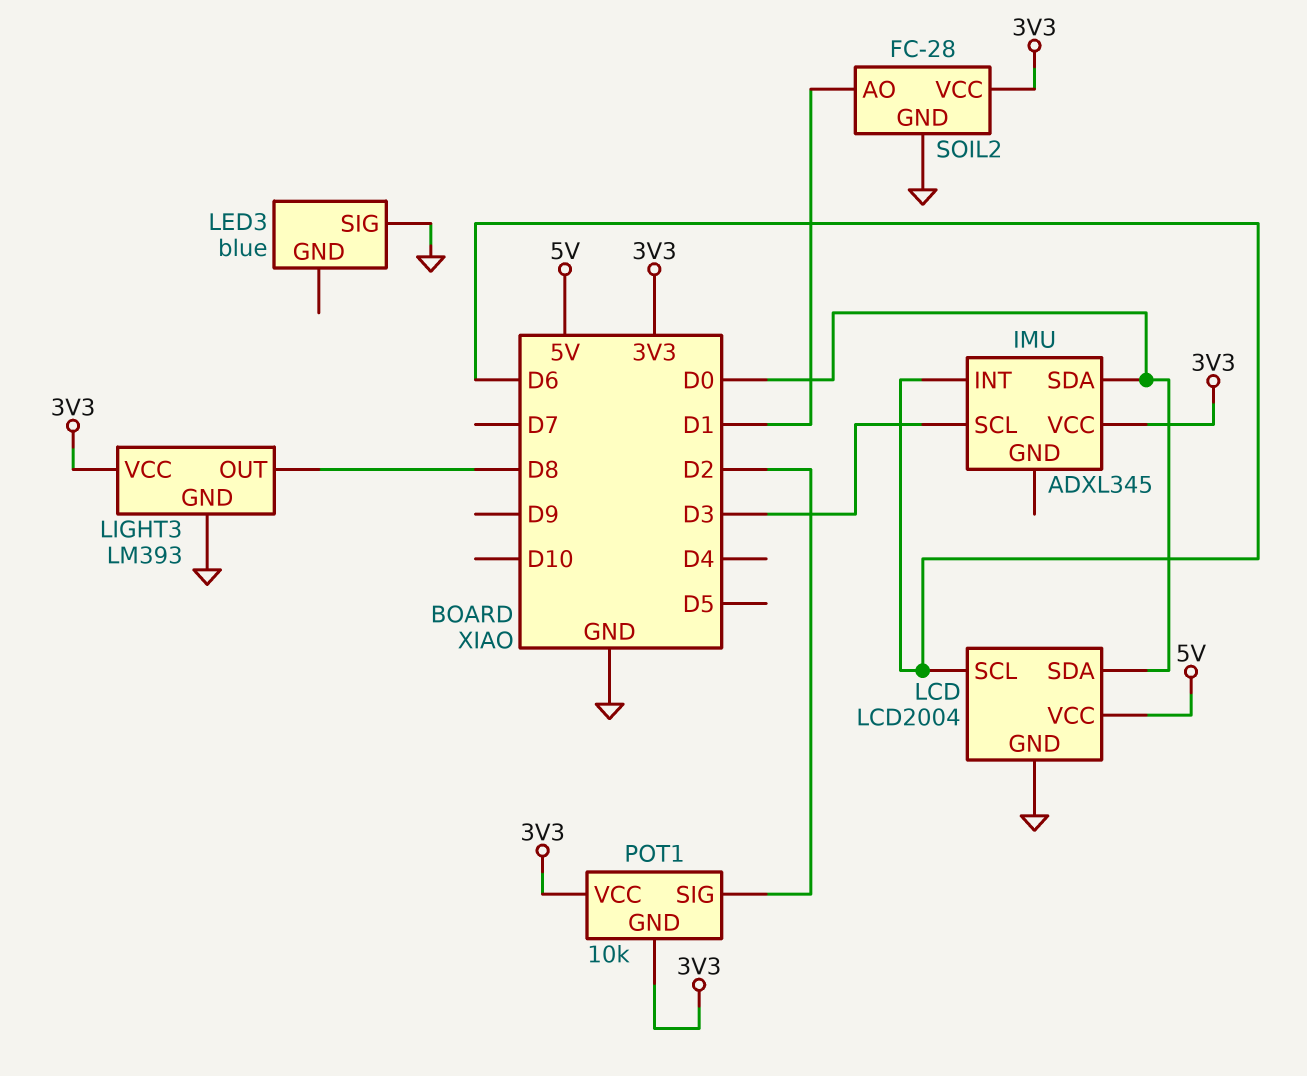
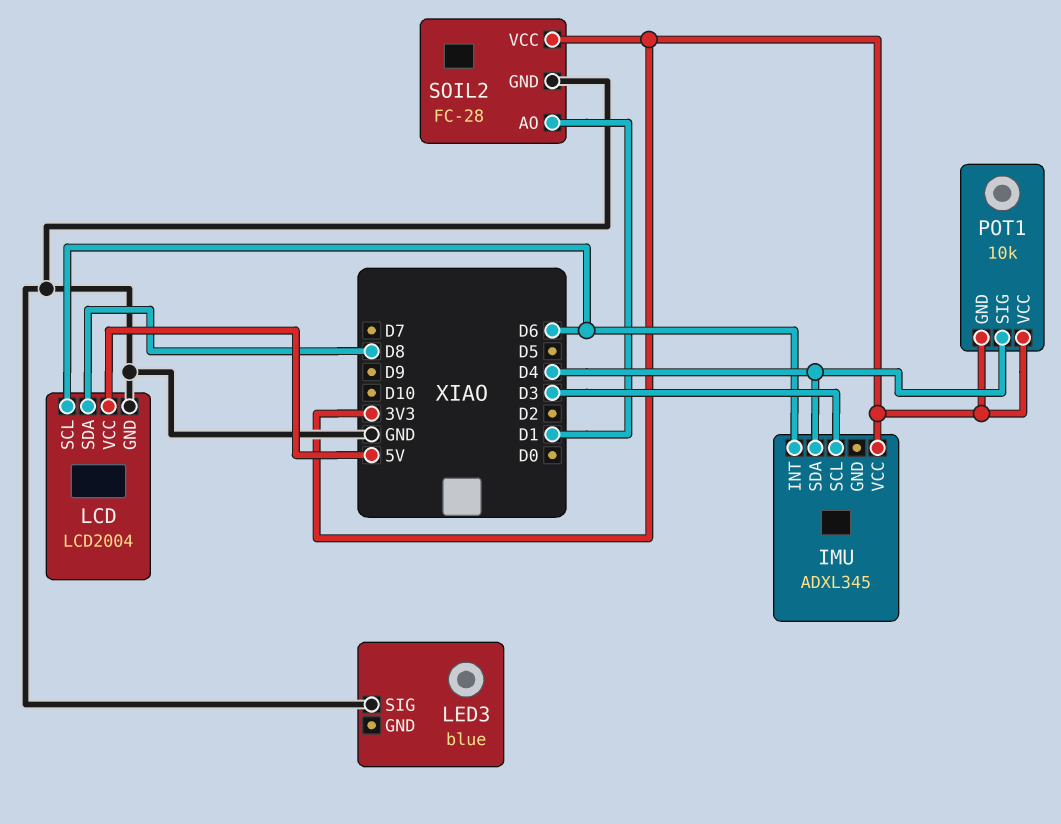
IMU pin SDA: D0 -> D4
LCD pin SDA: D0 -> D8
LIGHT3: LM393 -> none
LIGHT3 pin GND: GND -> none
LIGHT3 pin OUT: D8 -> none
LIGHT3 pin VCC: 3V3 -> none
POT1 pin SIG: D2 -> D4

